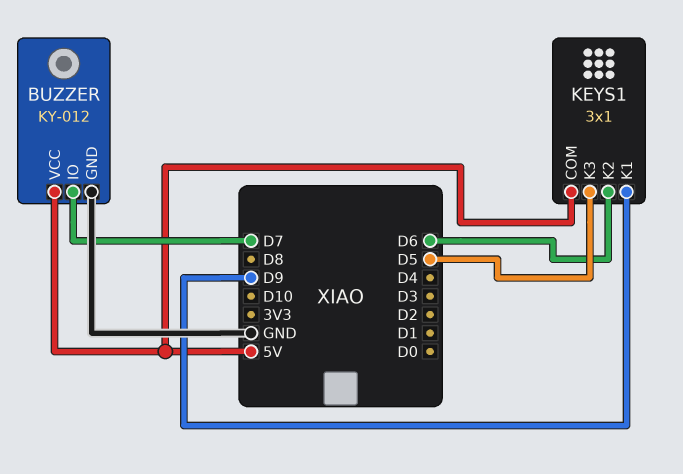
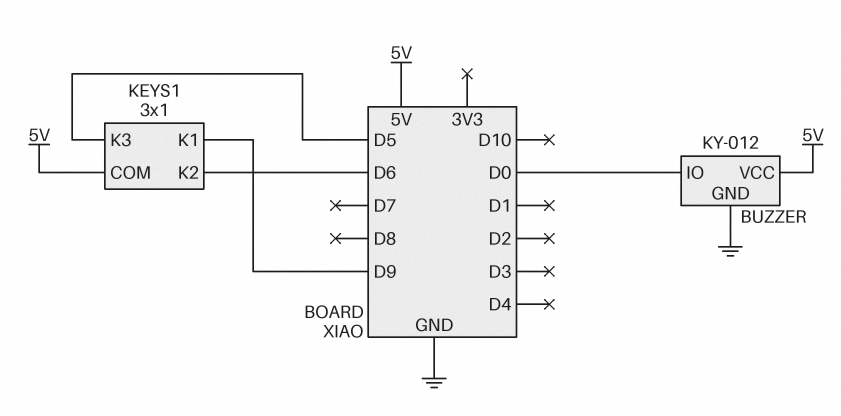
BUZZER pin IO: D7 -> D0

